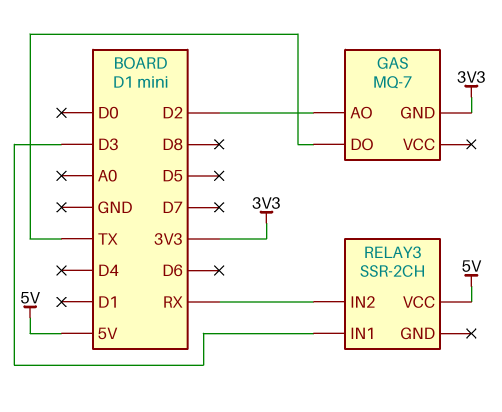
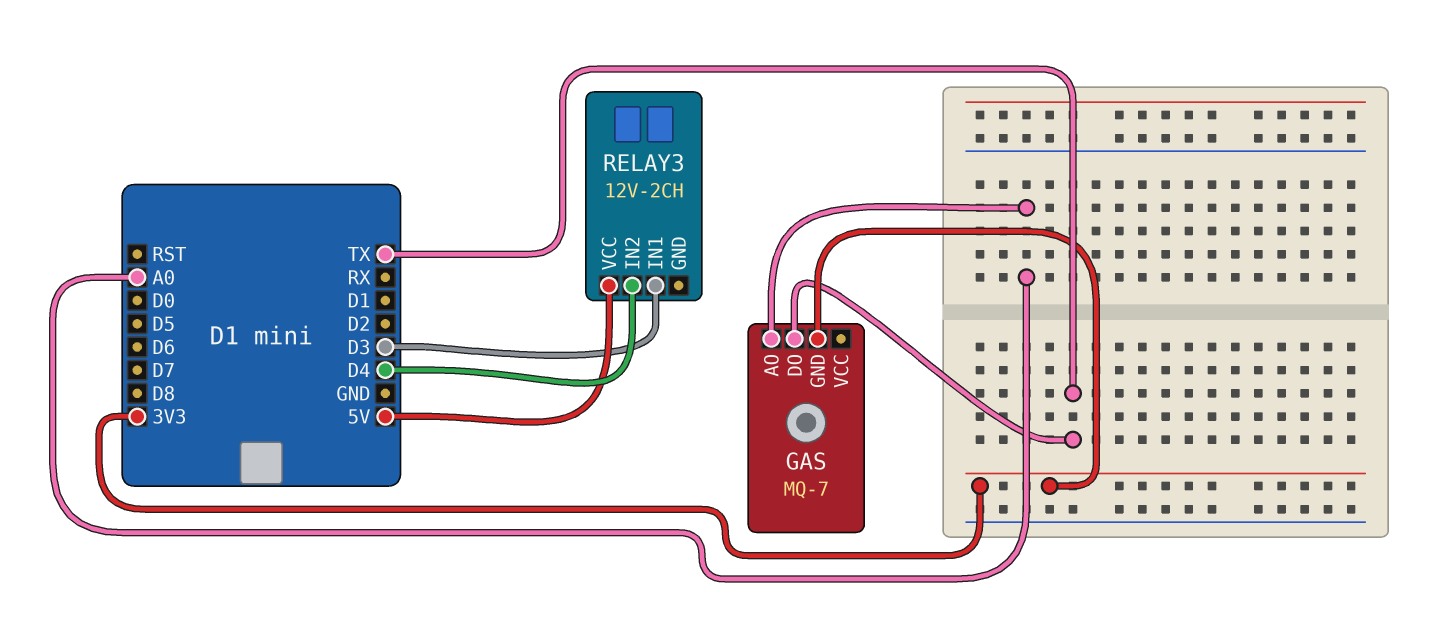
GAS pin AO: D2 -> A0
RELAY3: SSR-2CH -> 12V-2CH
RELAY3 pin IN2: RX -> D4

